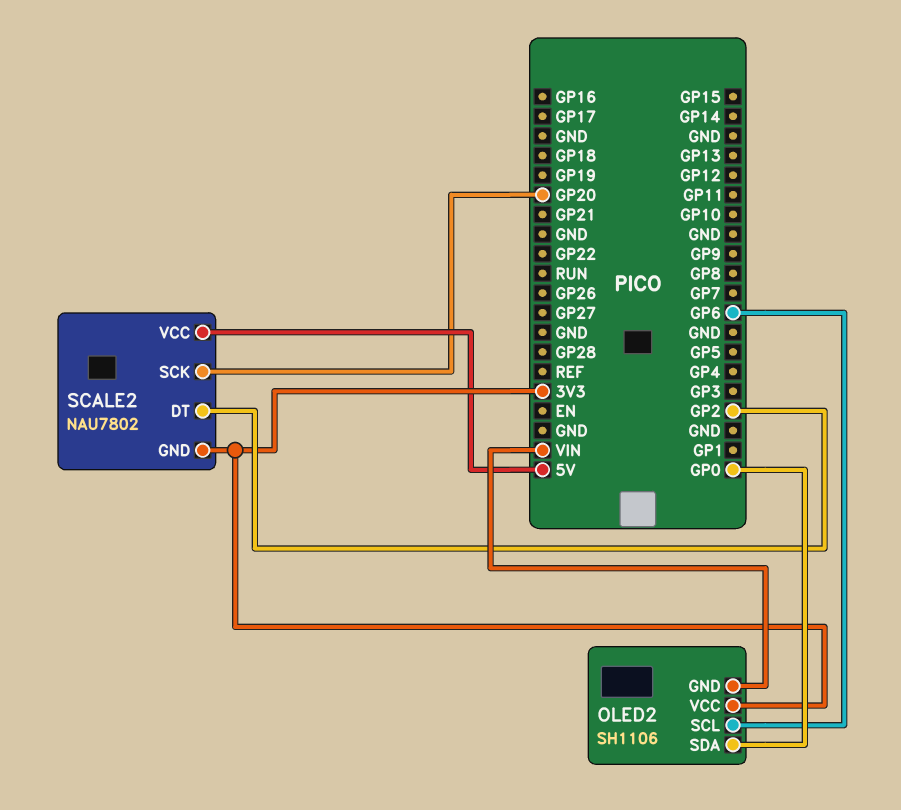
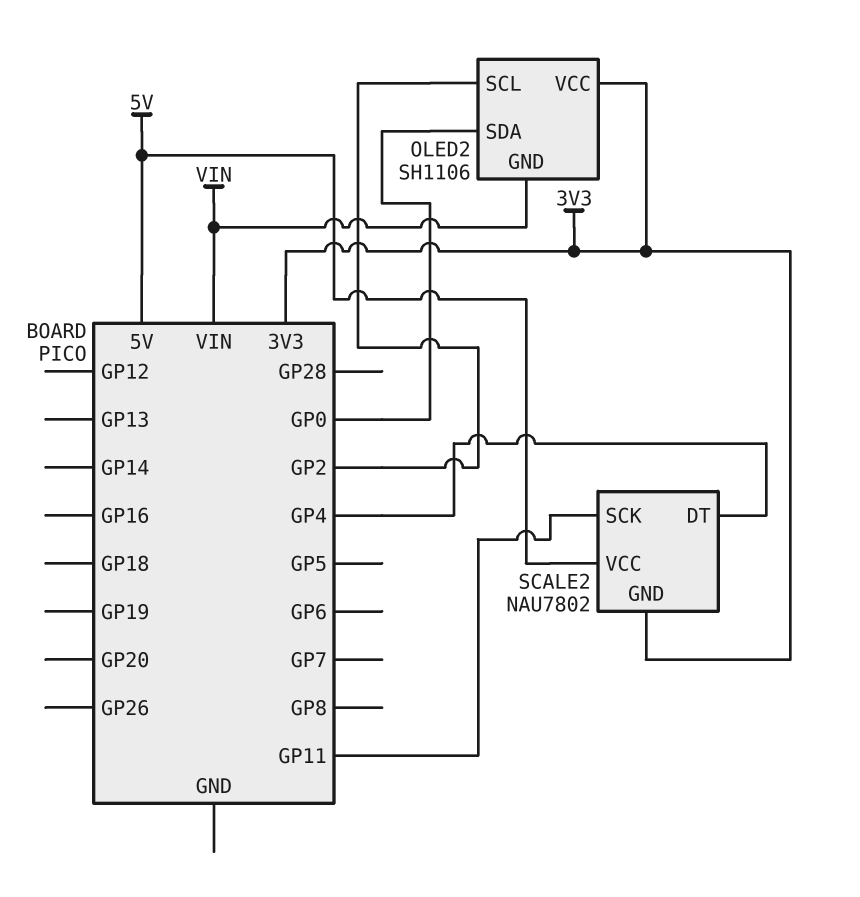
OLED2 pin SCL: GP6 -> GP2
SCALE2 pin DT: GP2 -> GP4
SCALE2 pin SCK: GP20 -> GP11

